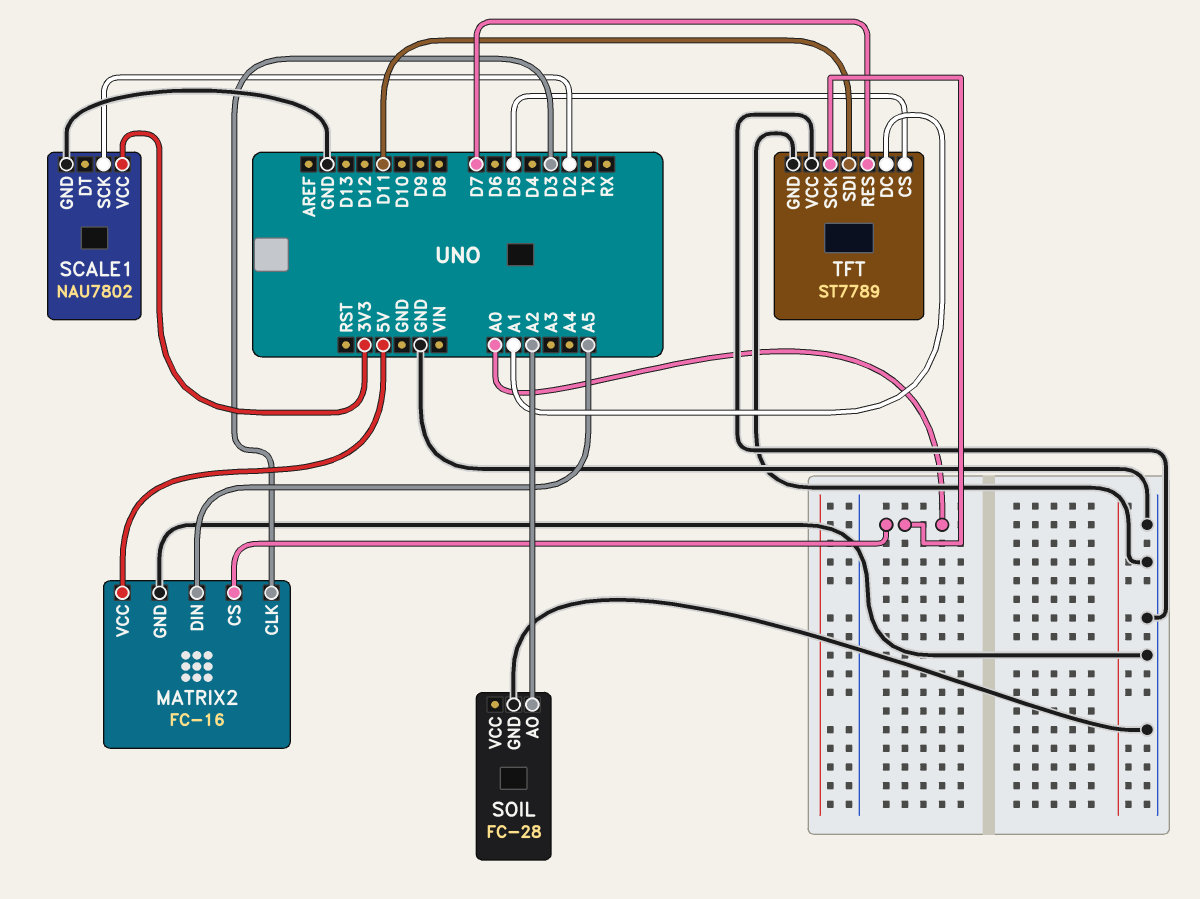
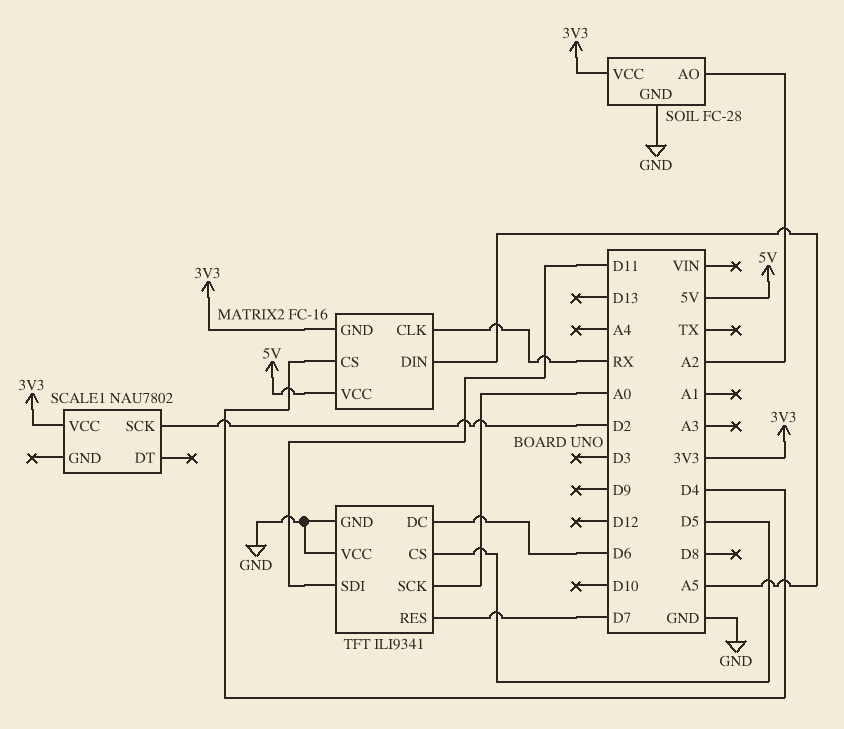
MATRIX2 pin CLK: D3 -> RX
MATRIX2 pin CS: A0 -> D4
MATRIX2 pin GND: GND -> 3V3
SCALE1 pin GND: GND -> none
SOIL pin VCC: none -> 3V3
TFT: ST7789 -> ILI9341
TFT pin DC: A1 -> D6

